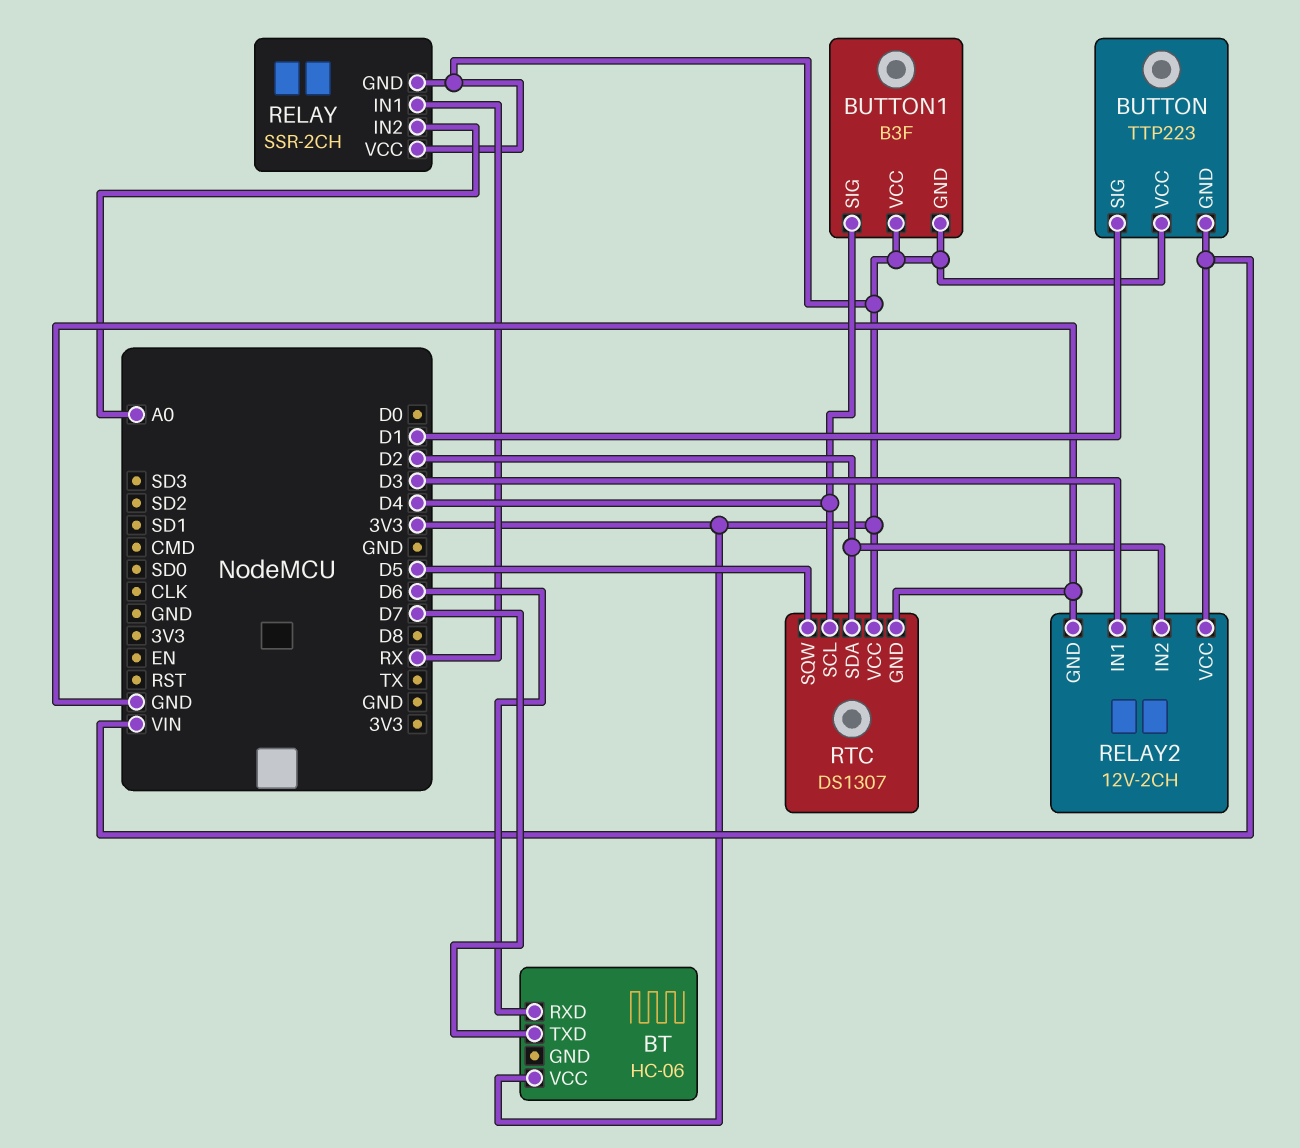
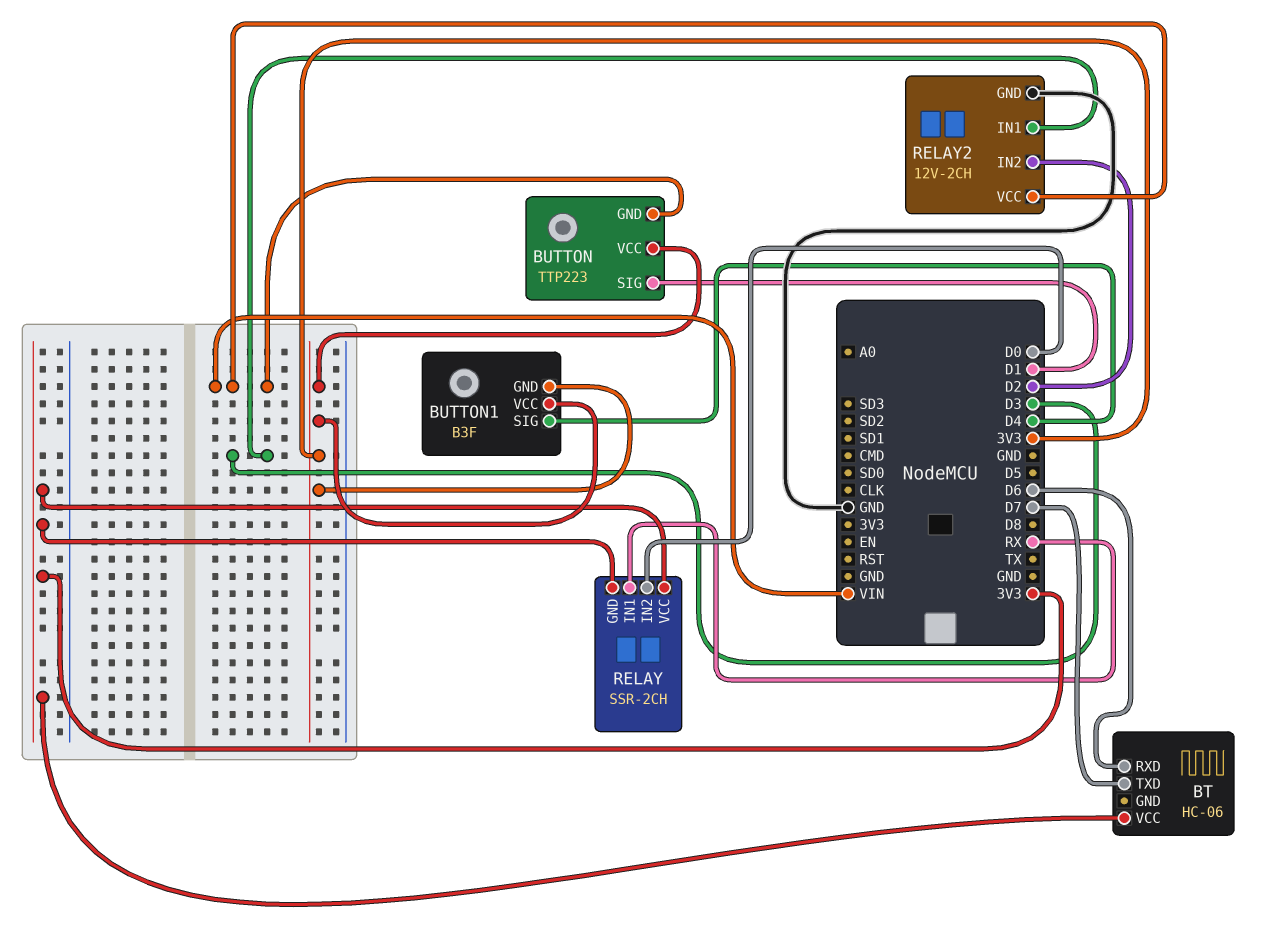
RELAY pin IN2: A0 -> D0
RTC: DS1307 -> none
RTC pin GND: GND -> none
RTC pin SCL: D4 -> none
RTC pin SDA: D2 -> none
RTC pin SQW: D5 -> none
RTC pin VCC: 3V3 -> none

